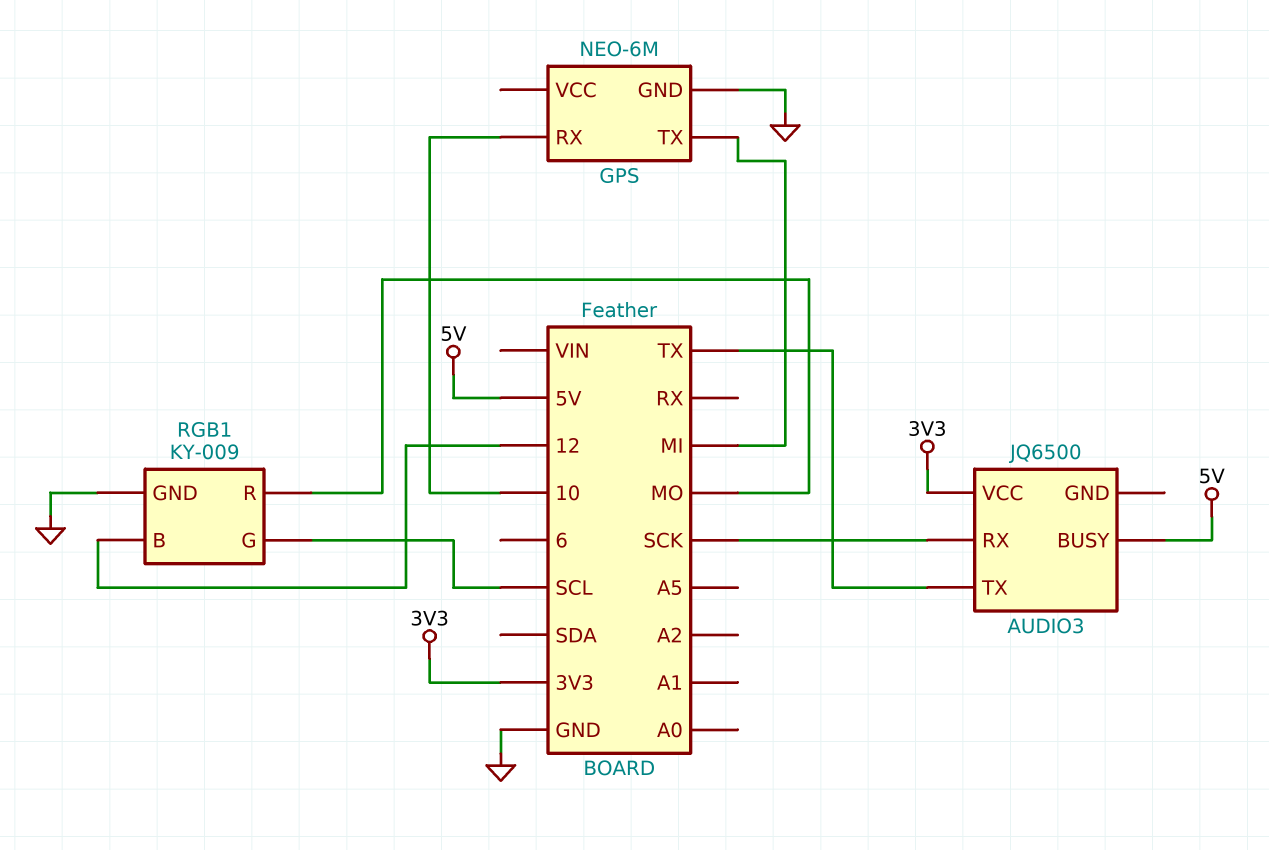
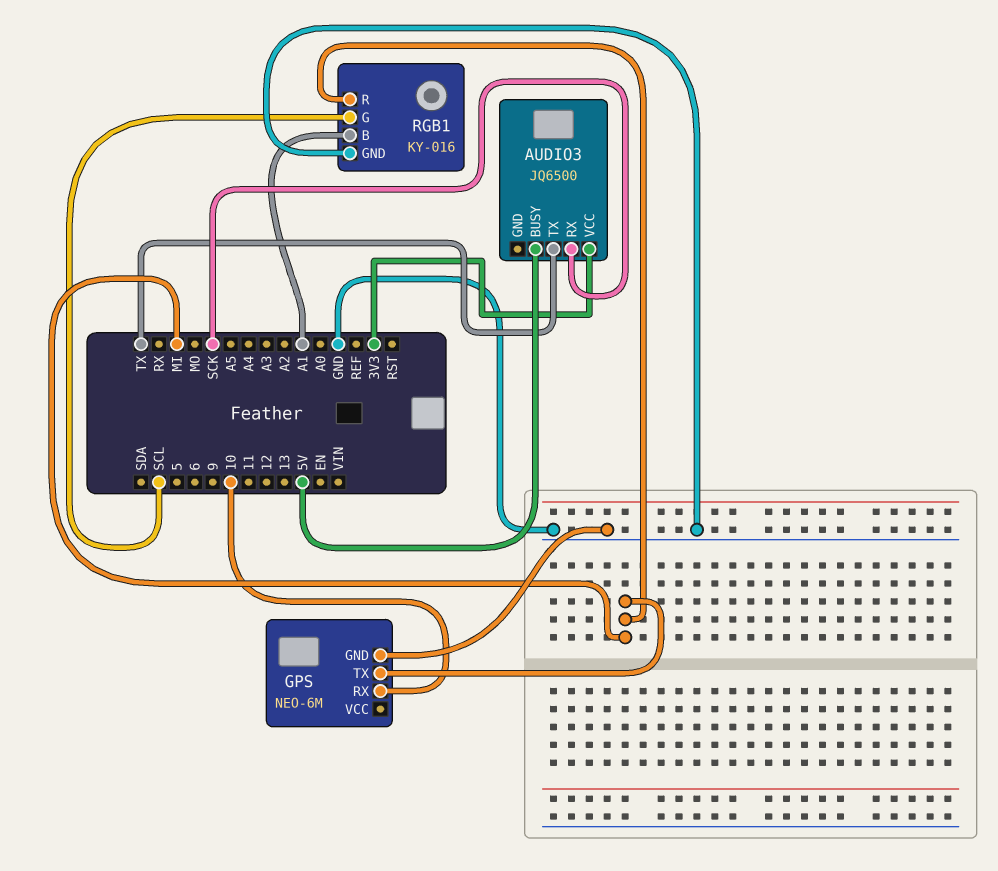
RGB1: KY-009 -> KY-016
RGB1 pin B: 12 -> A1
RGB1 pin R: MO -> MI

